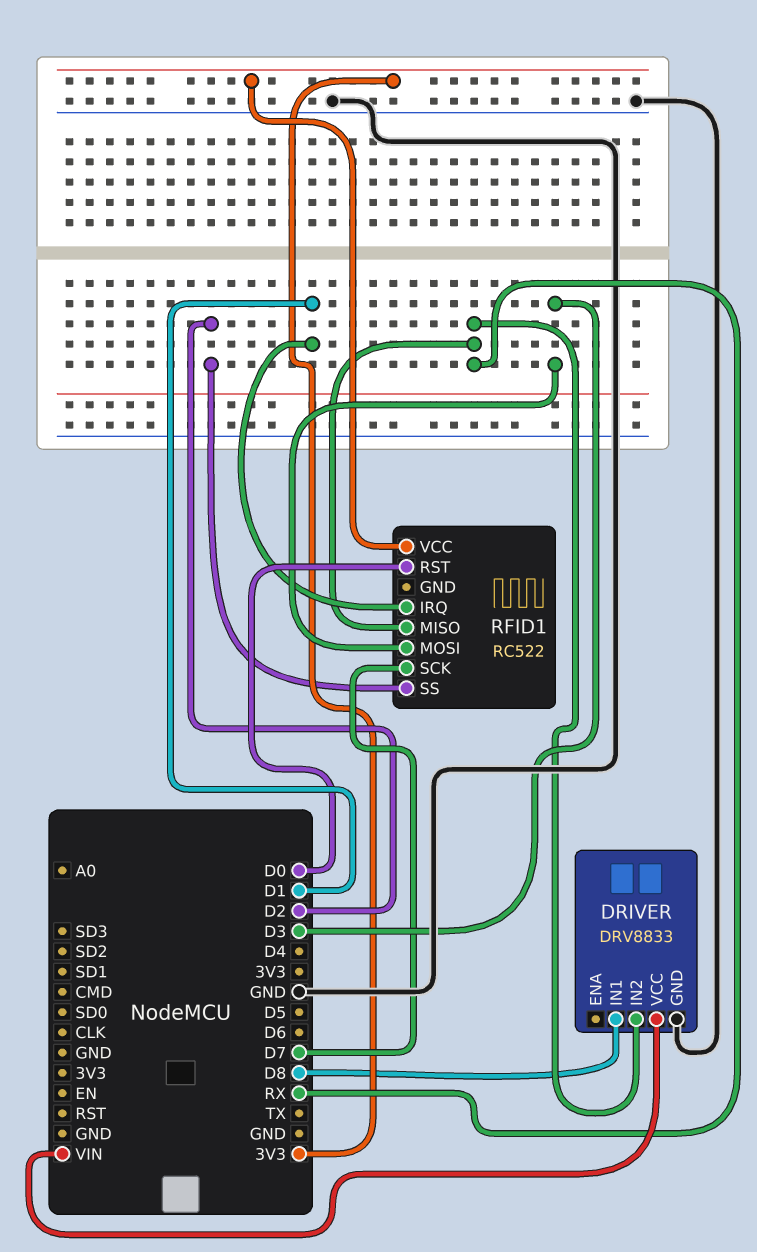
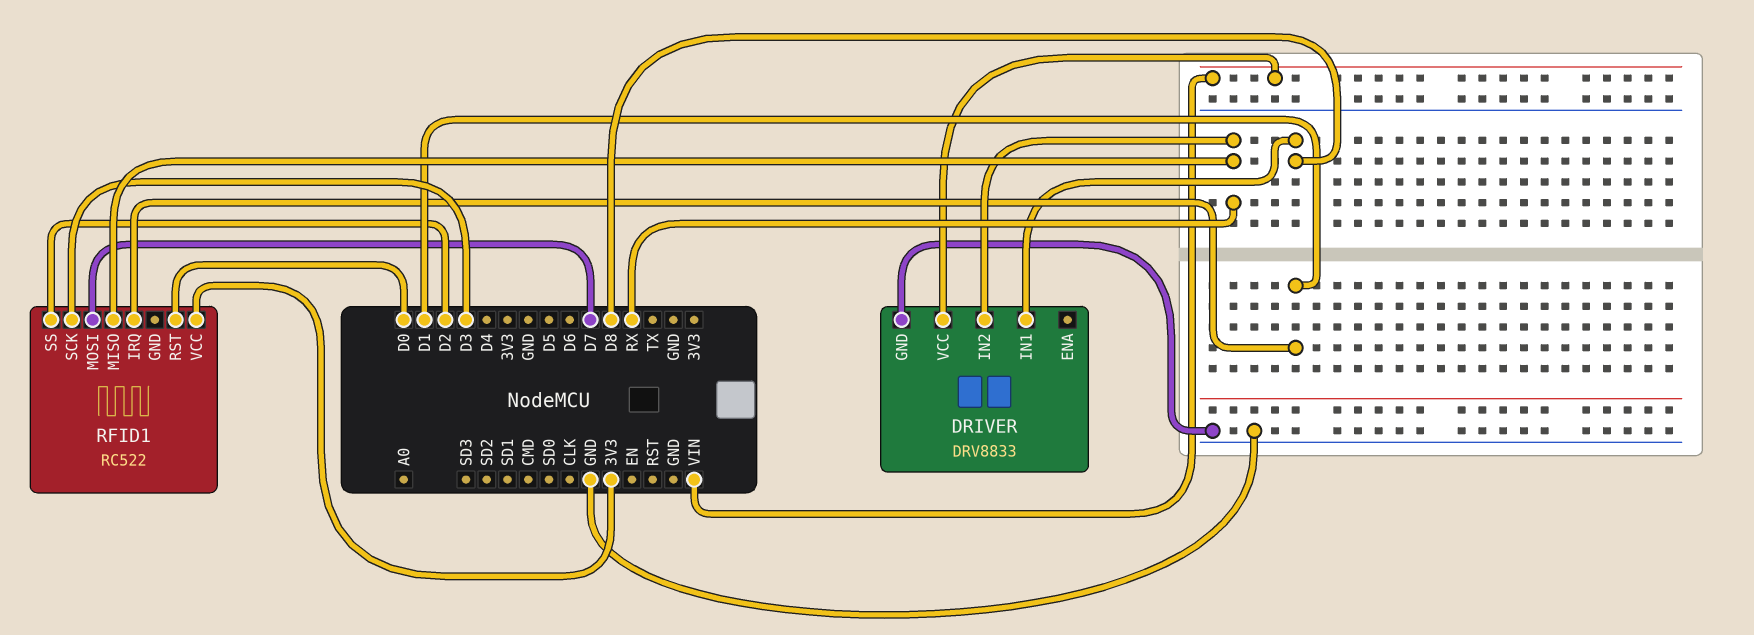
RFID1 pin MOSI: D3 -> D7
RFID1 pin SCK: D7 -> D3

